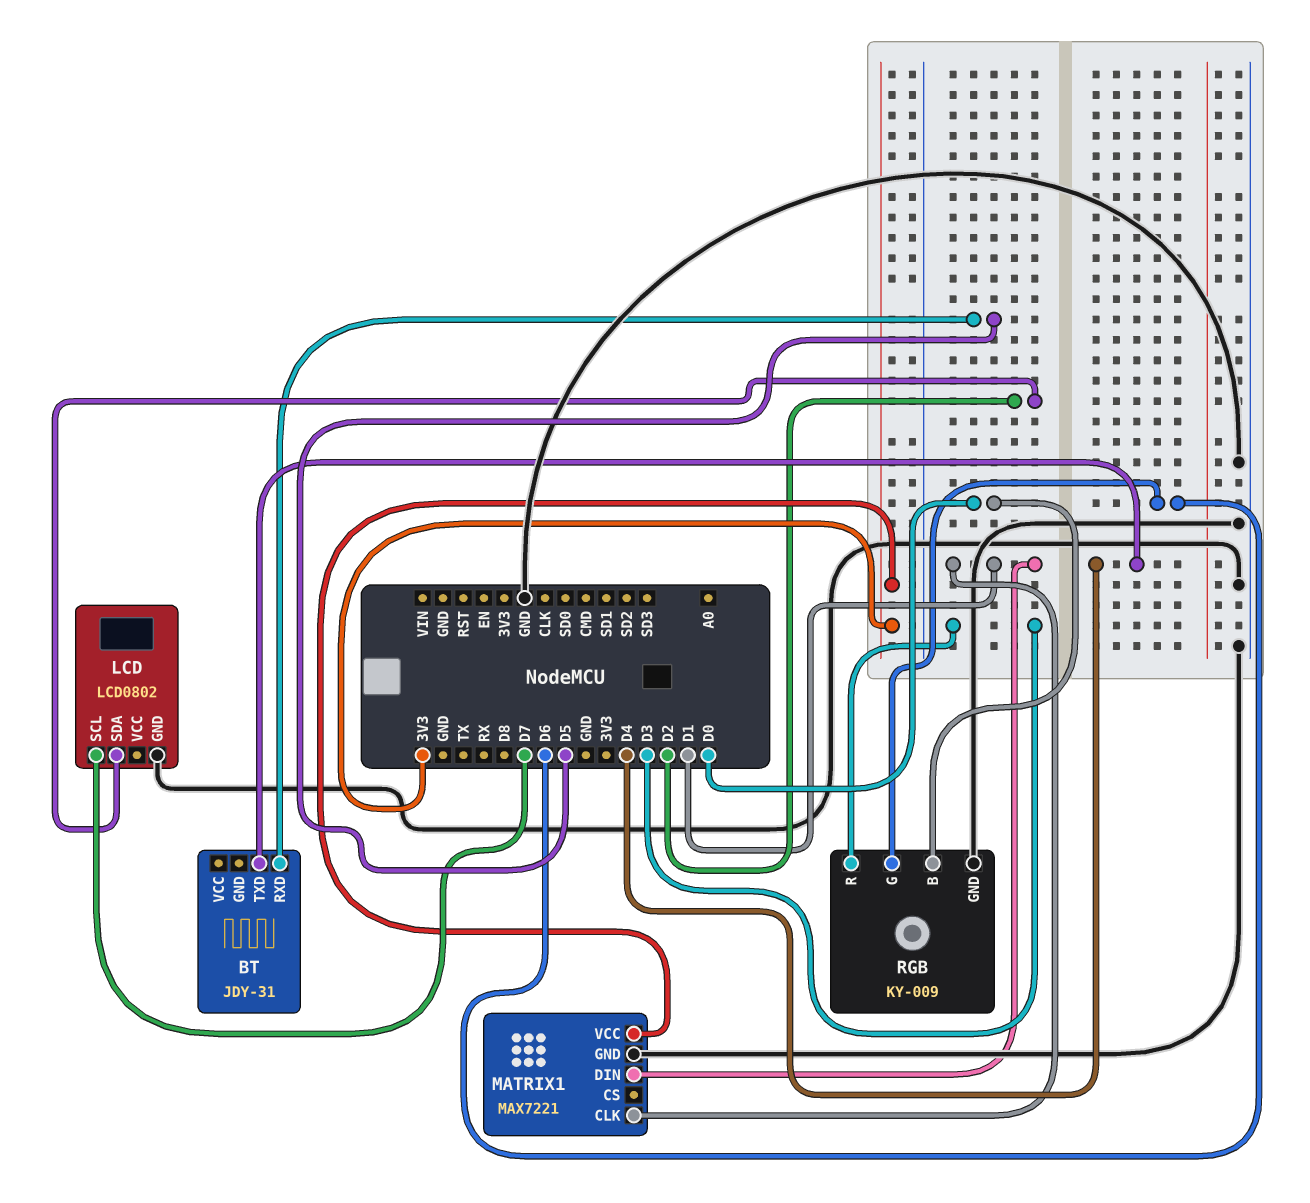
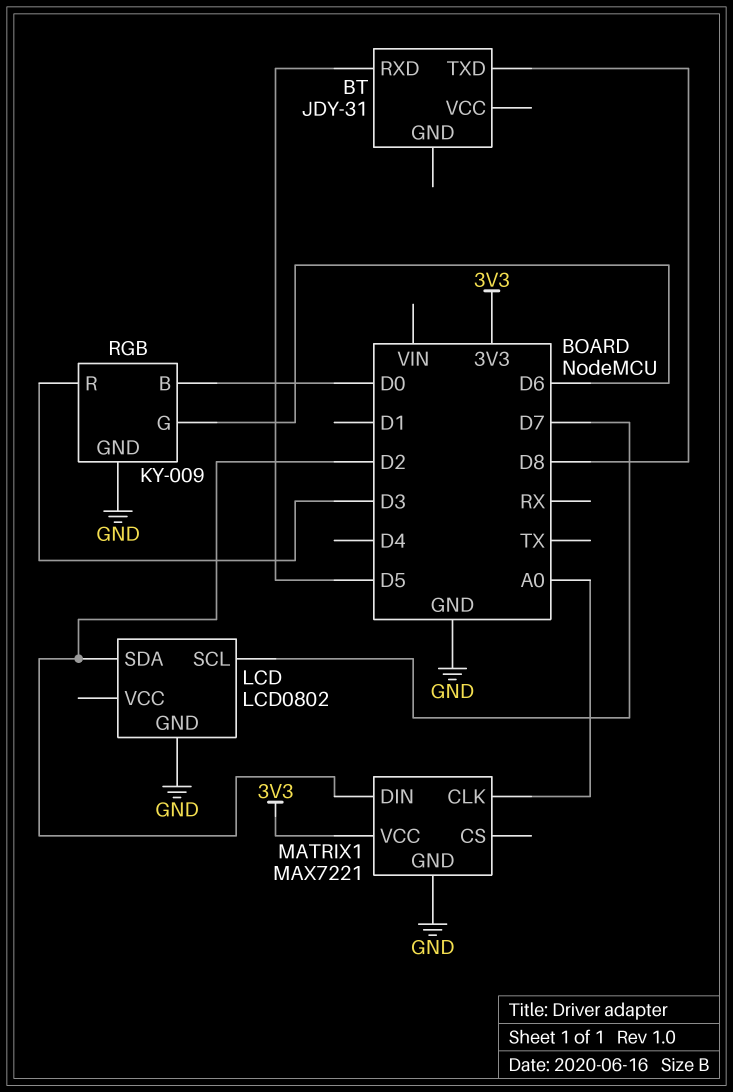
BT pin TXD: D4 -> D8
MATRIX1 pin CLK: D1 -> A0
MATRIX1 pin DIN: D1 -> D2

